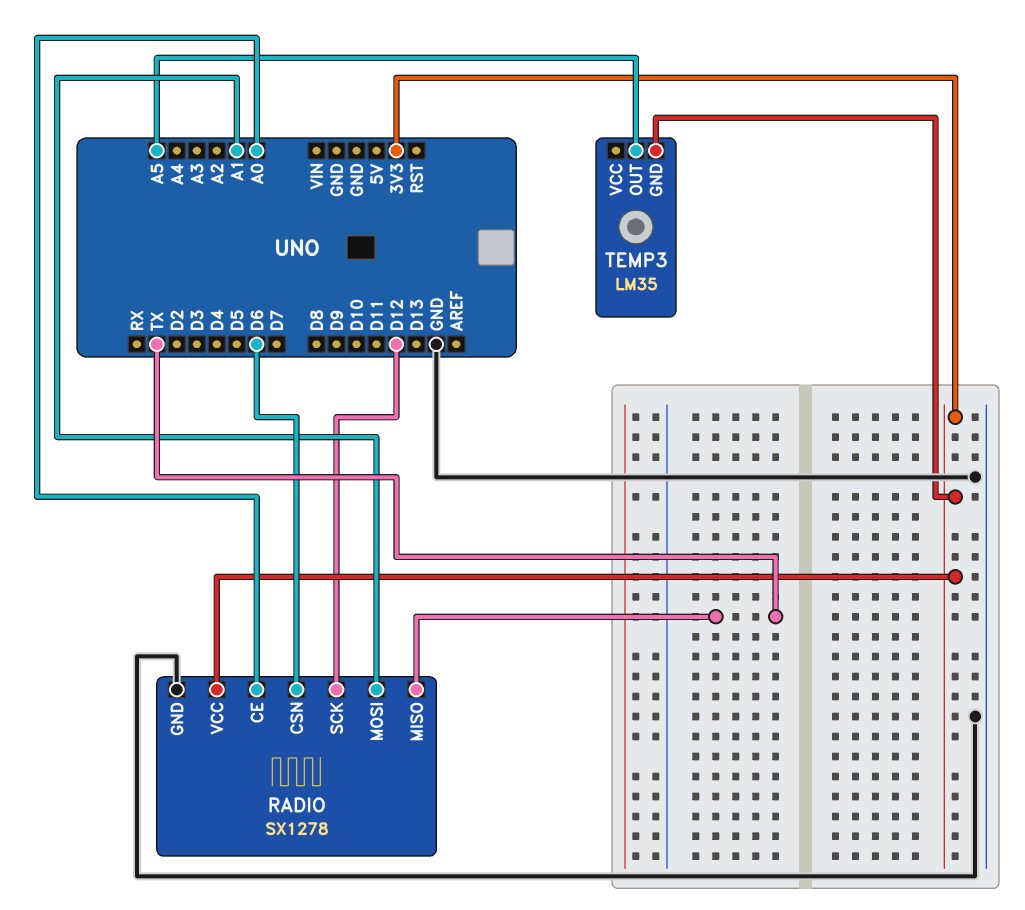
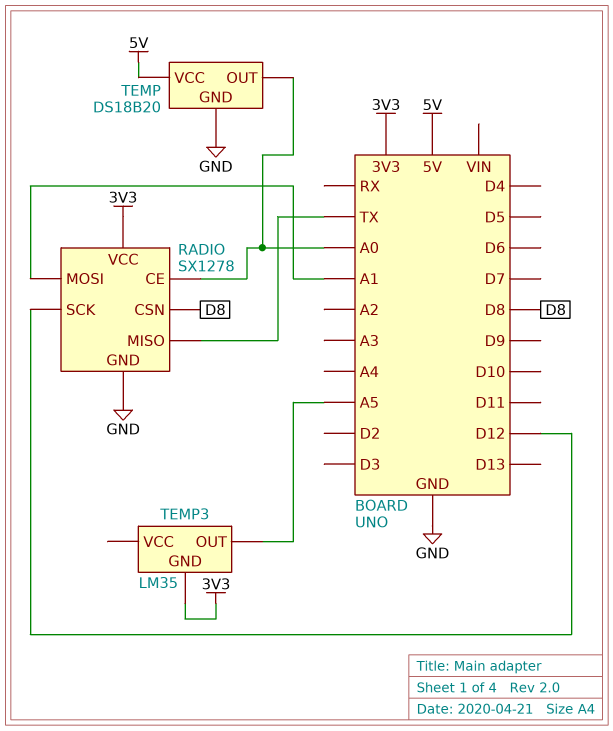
RADIO pin CSN: D6 -> D8
TEMP: none -> DS18B20
TEMP pin GND: none -> GND
TEMP pin OUT: none -> A0
TEMP pin VCC: none -> 5V

